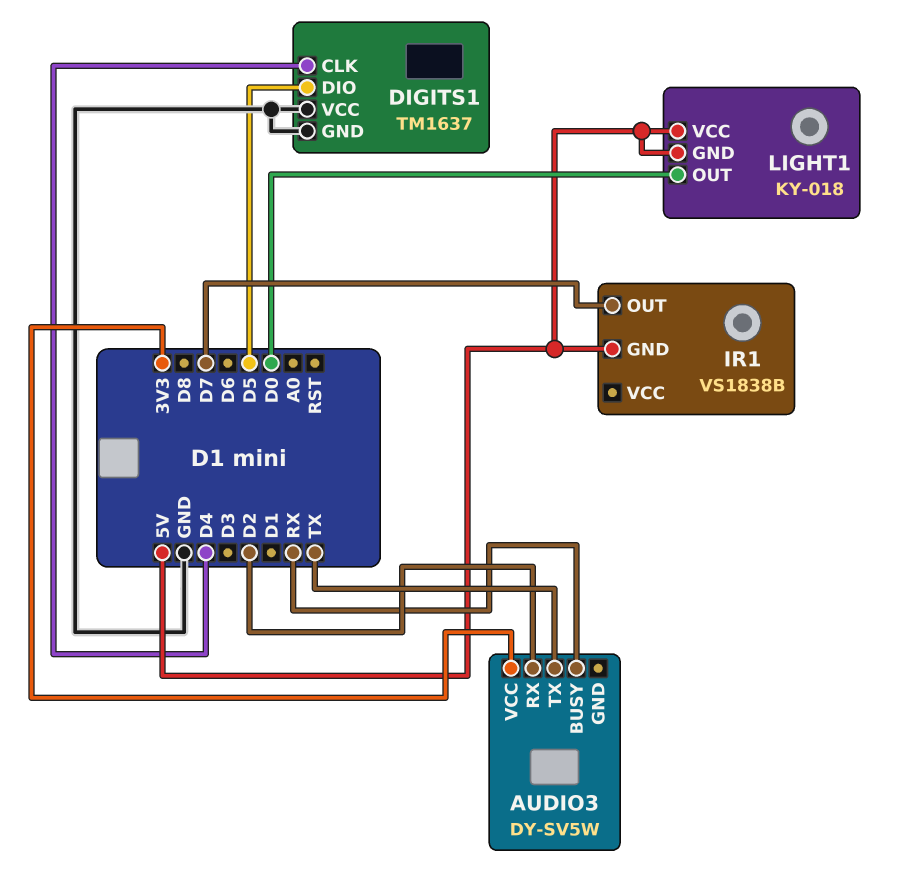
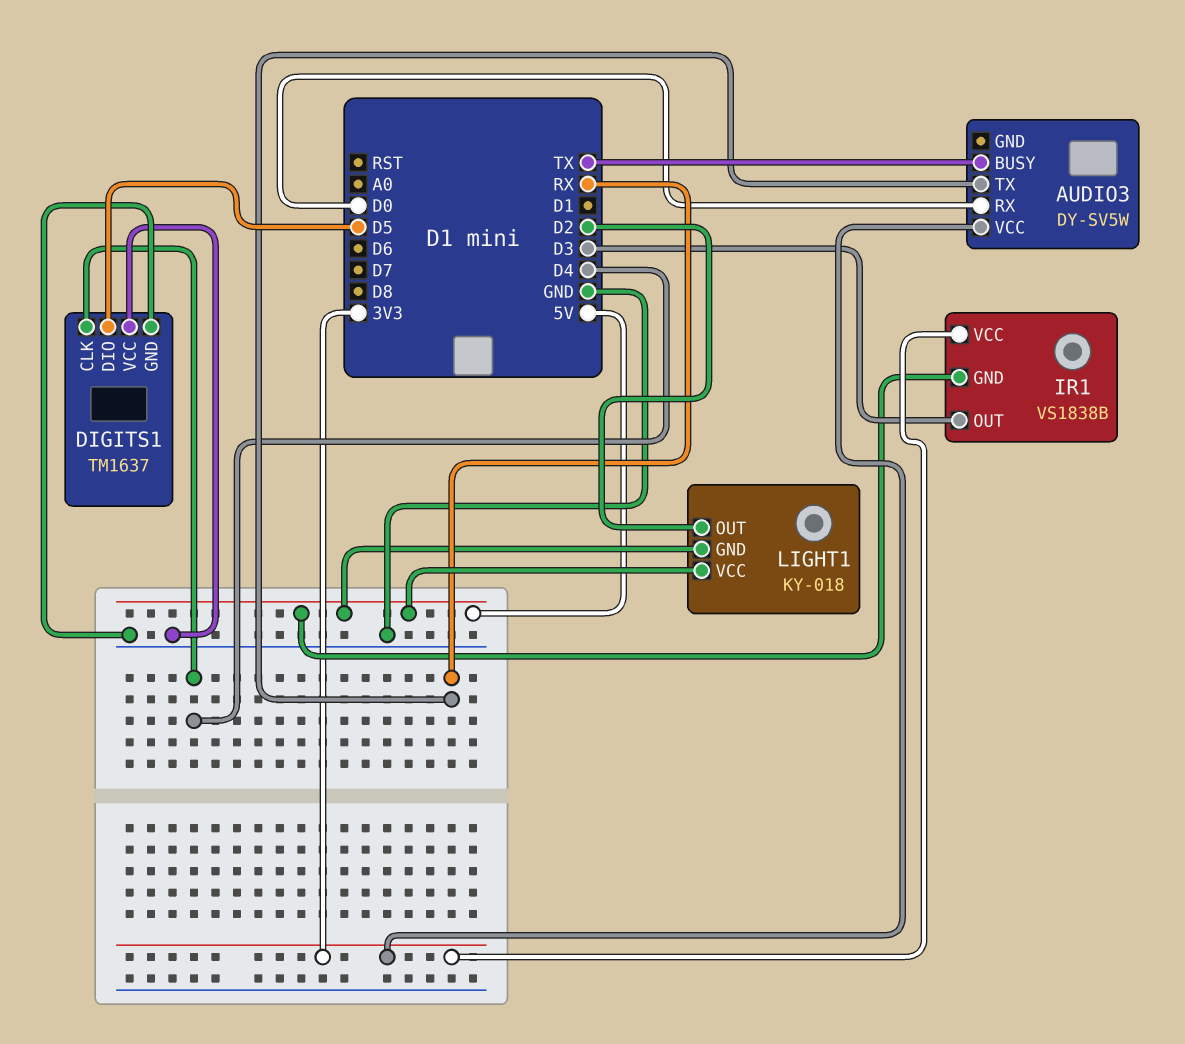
AUDIO3 pin BUSY: RX -> TX
AUDIO3 pin RX: D2 -> D0
AUDIO3 pin TX: TX -> RX
IR1 pin OUT: D7 -> D3
IR1 pin VCC: none -> 3V3
LIGHT1 pin OUT: D0 -> D2

